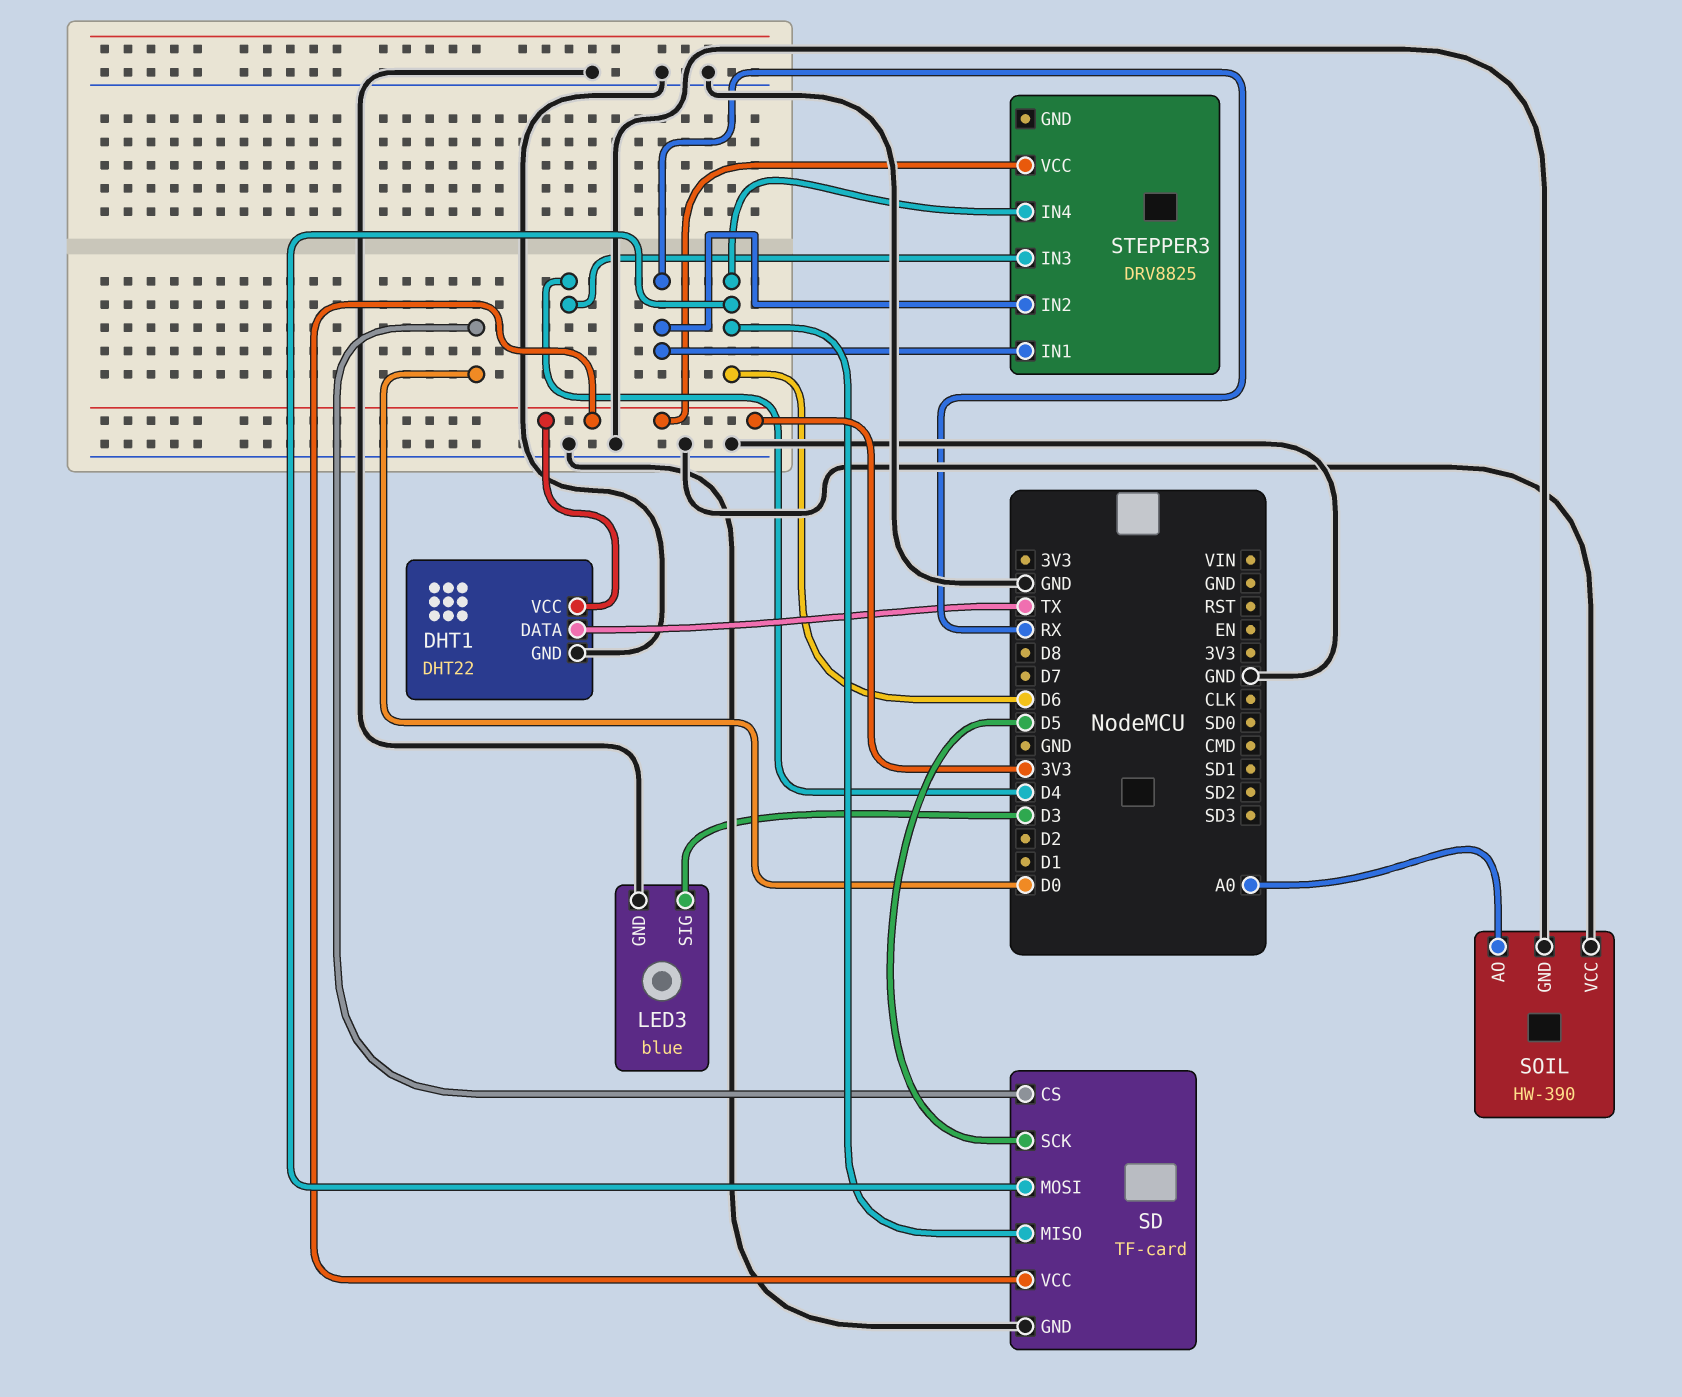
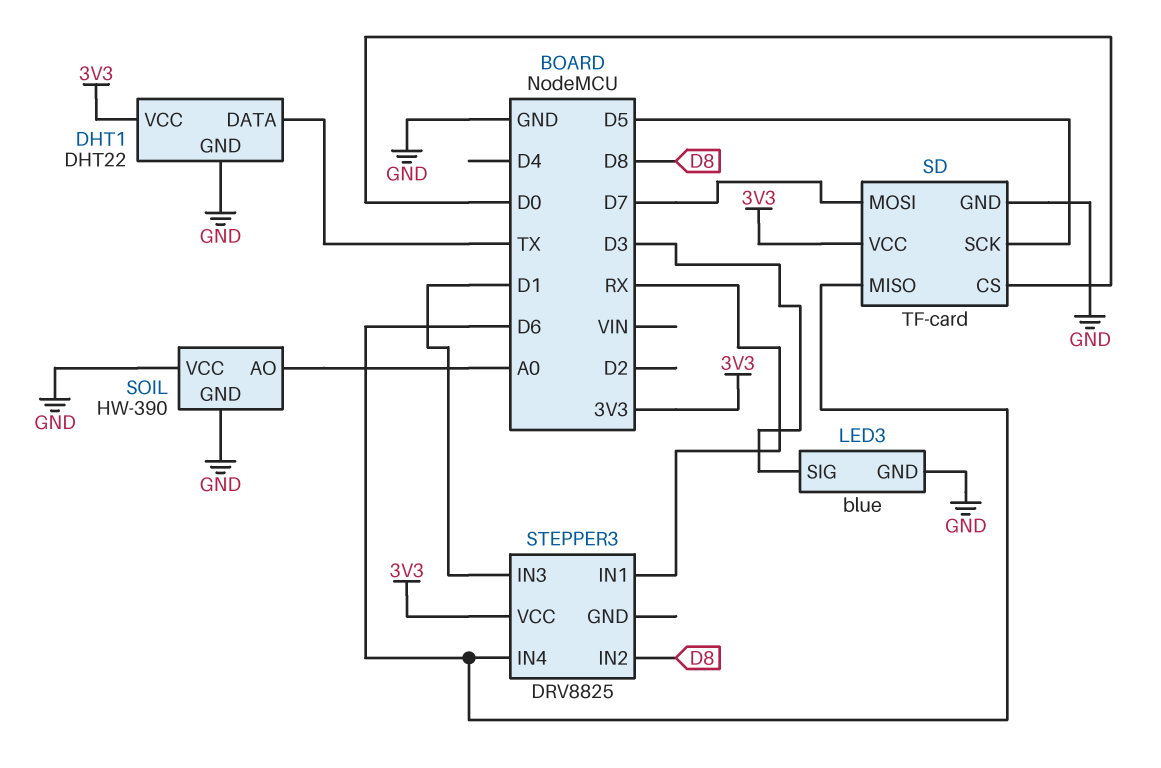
SD pin MOSI: D6 -> D7
STEPPER3 pin IN2: RX -> D8
STEPPER3 pin IN3: D4 -> D1

